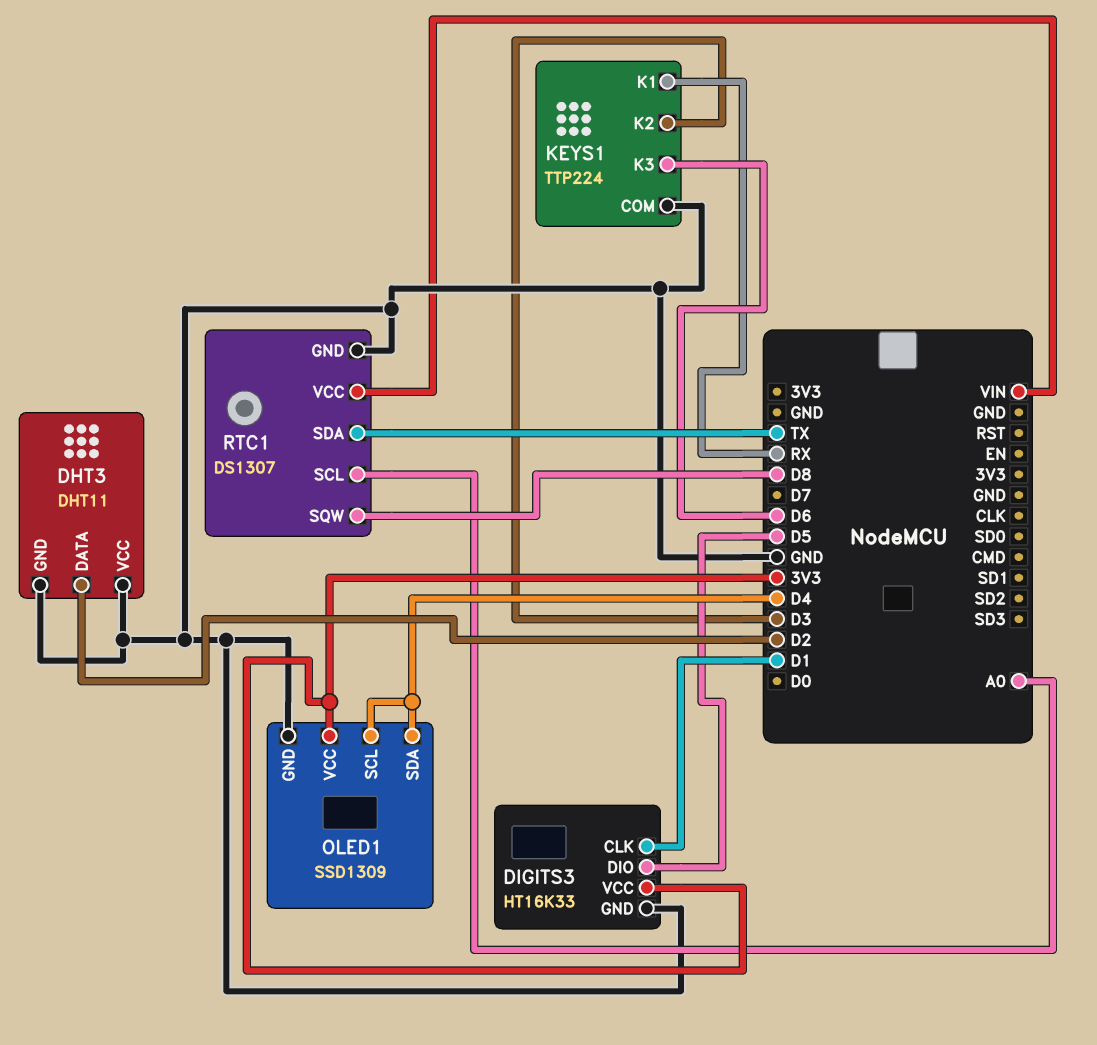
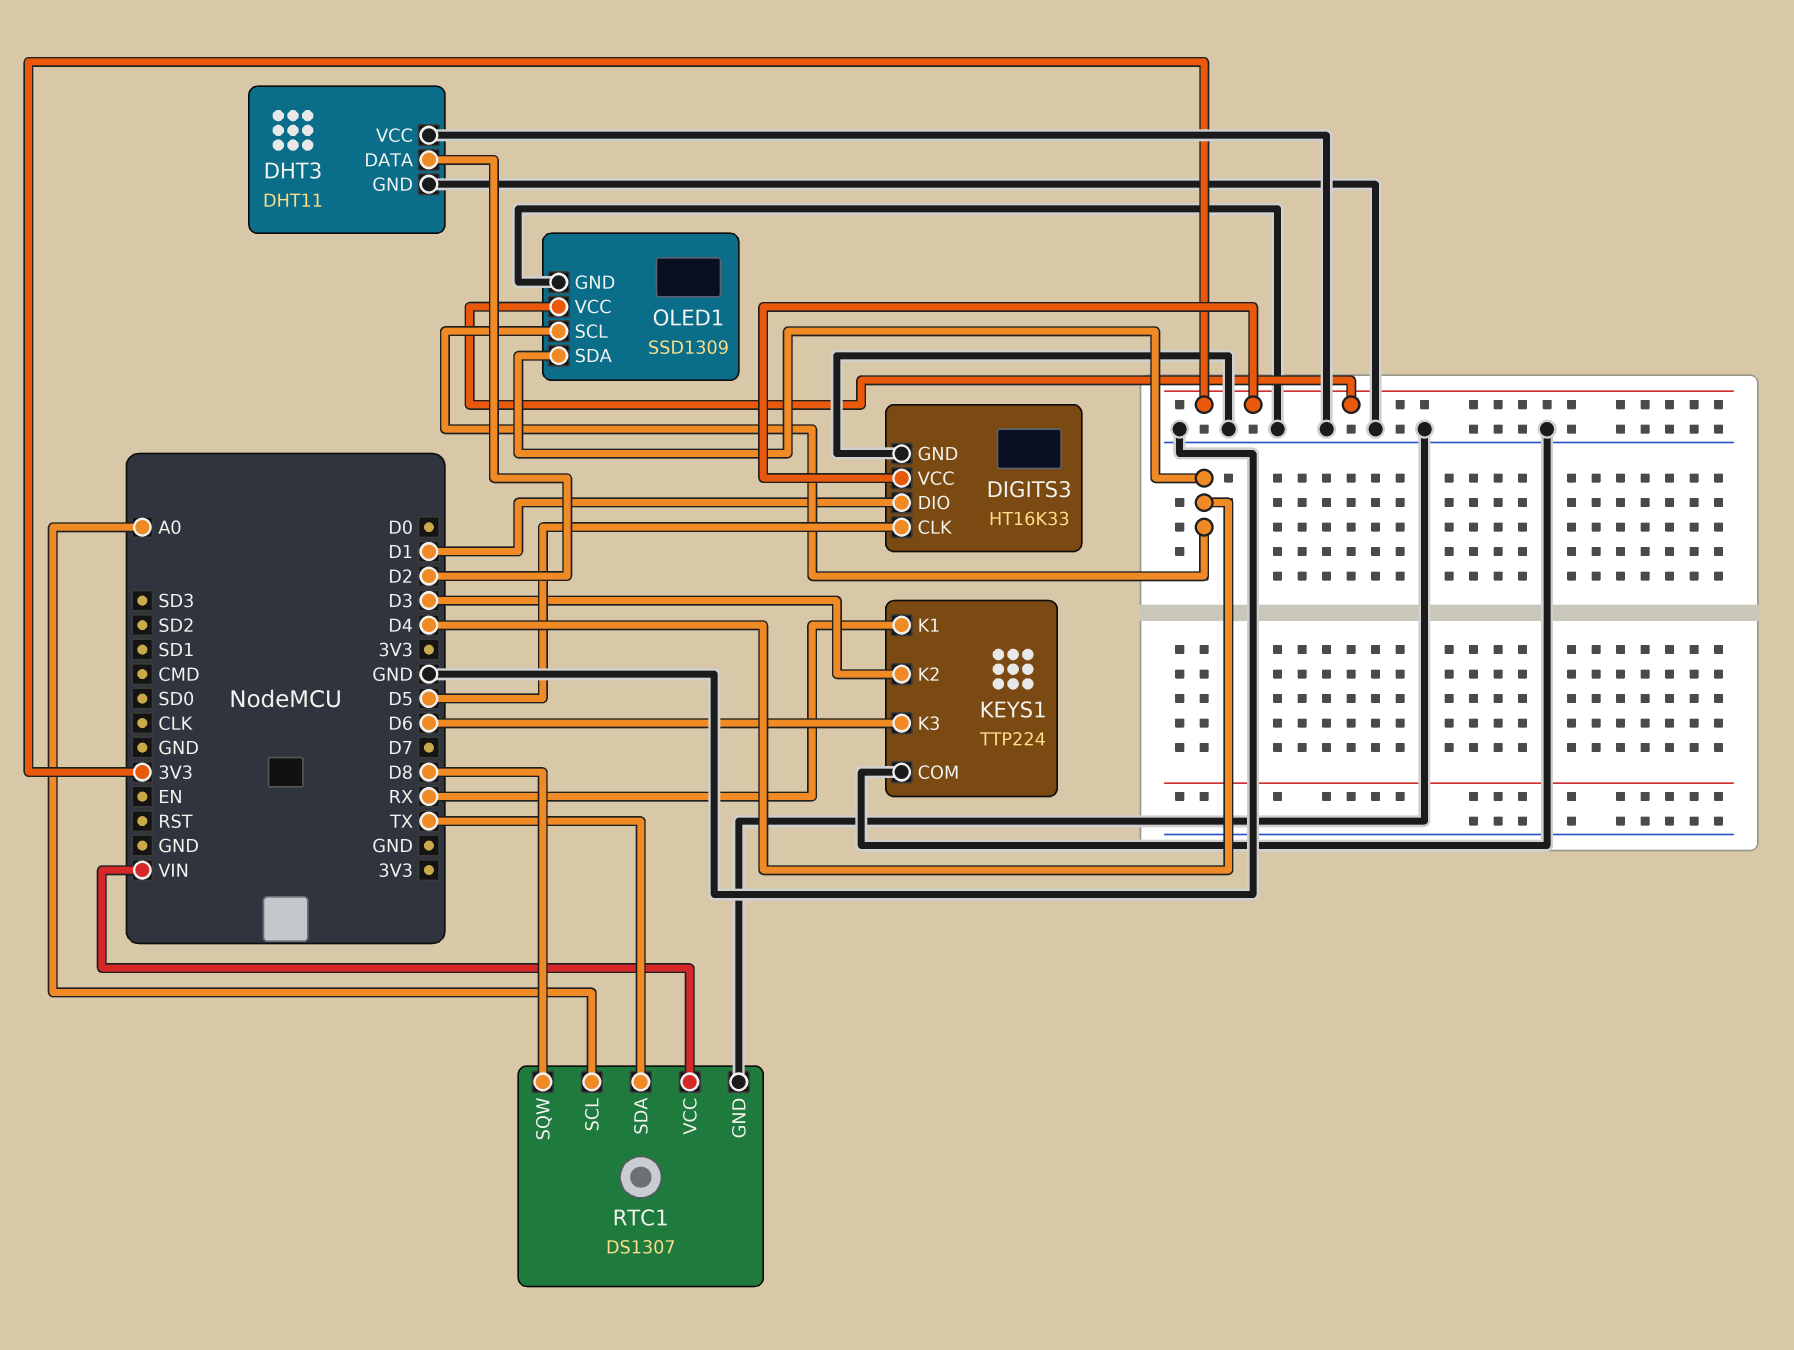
DIGITS3 pin CLK: D1 -> D5
DIGITS3 pin DIO: D5 -> D1

